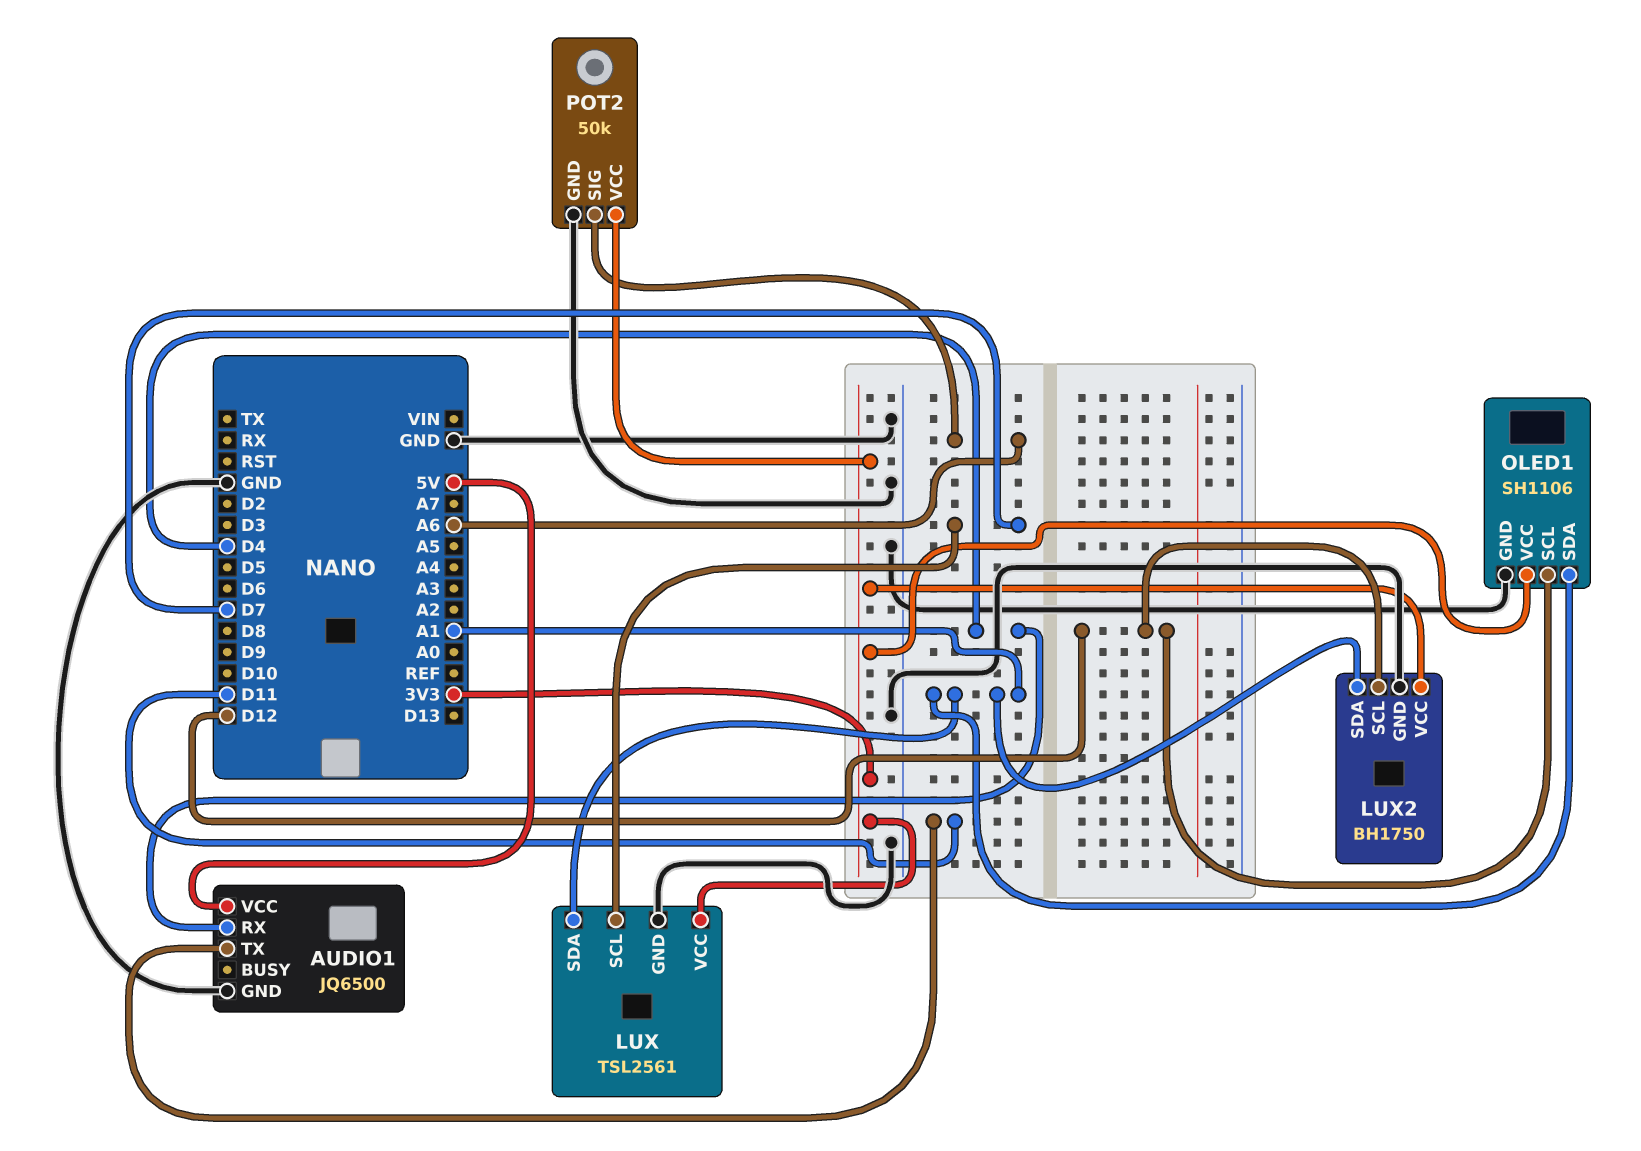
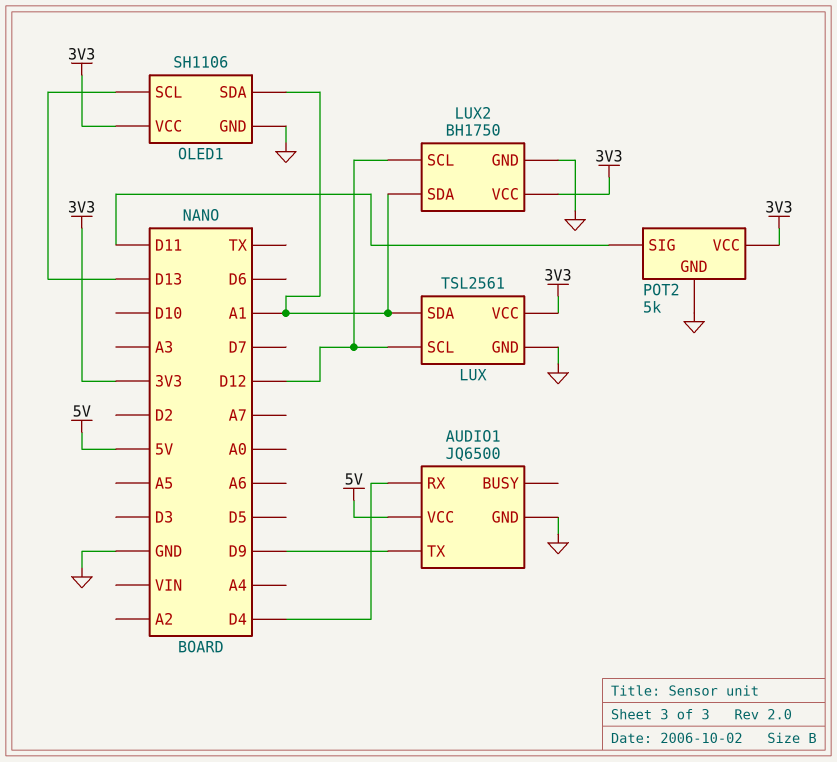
AUDIO1 pin TX: D11 -> D9
LUX pin SCL: D7 -> D12
OLED1 pin SCL: D12 -> D13
POT2: 50k -> 5k
POT2 pin SIG: A6 -> D11

